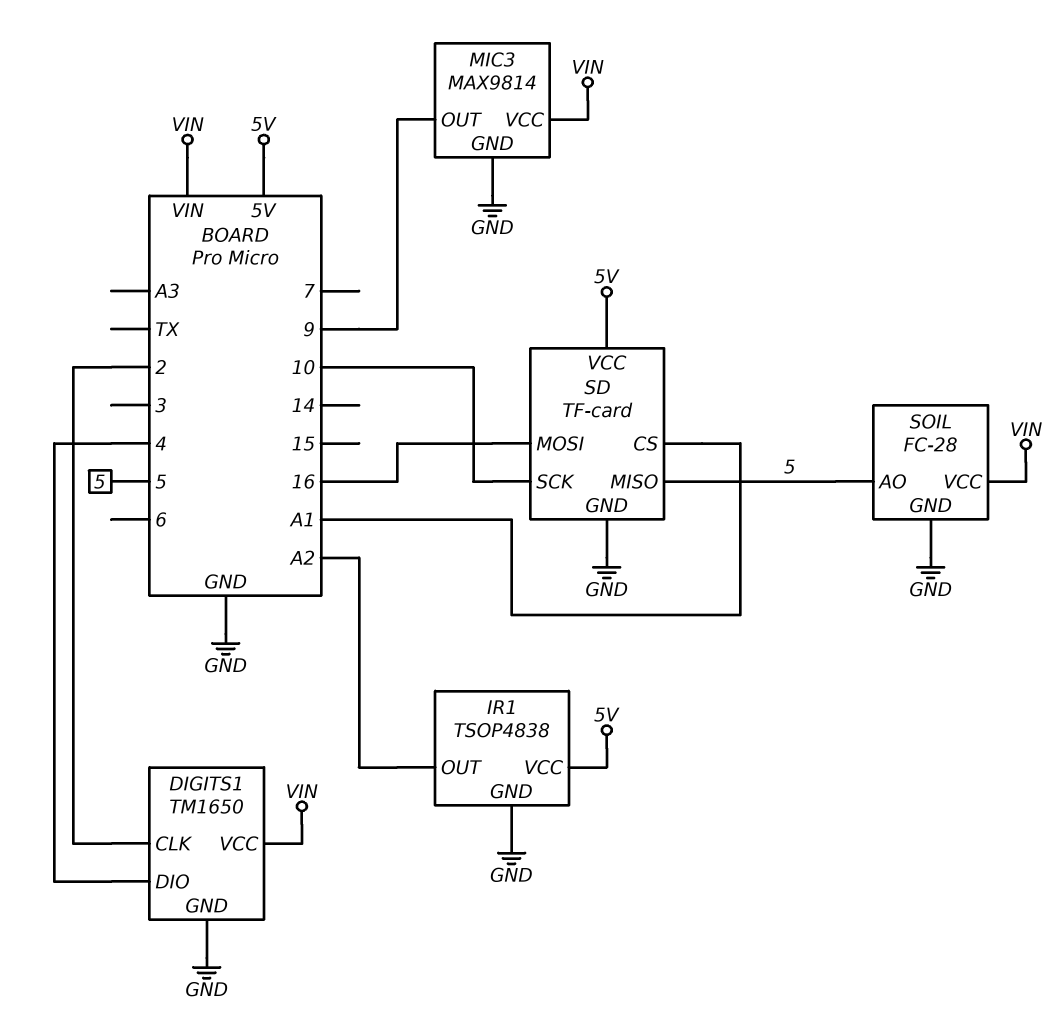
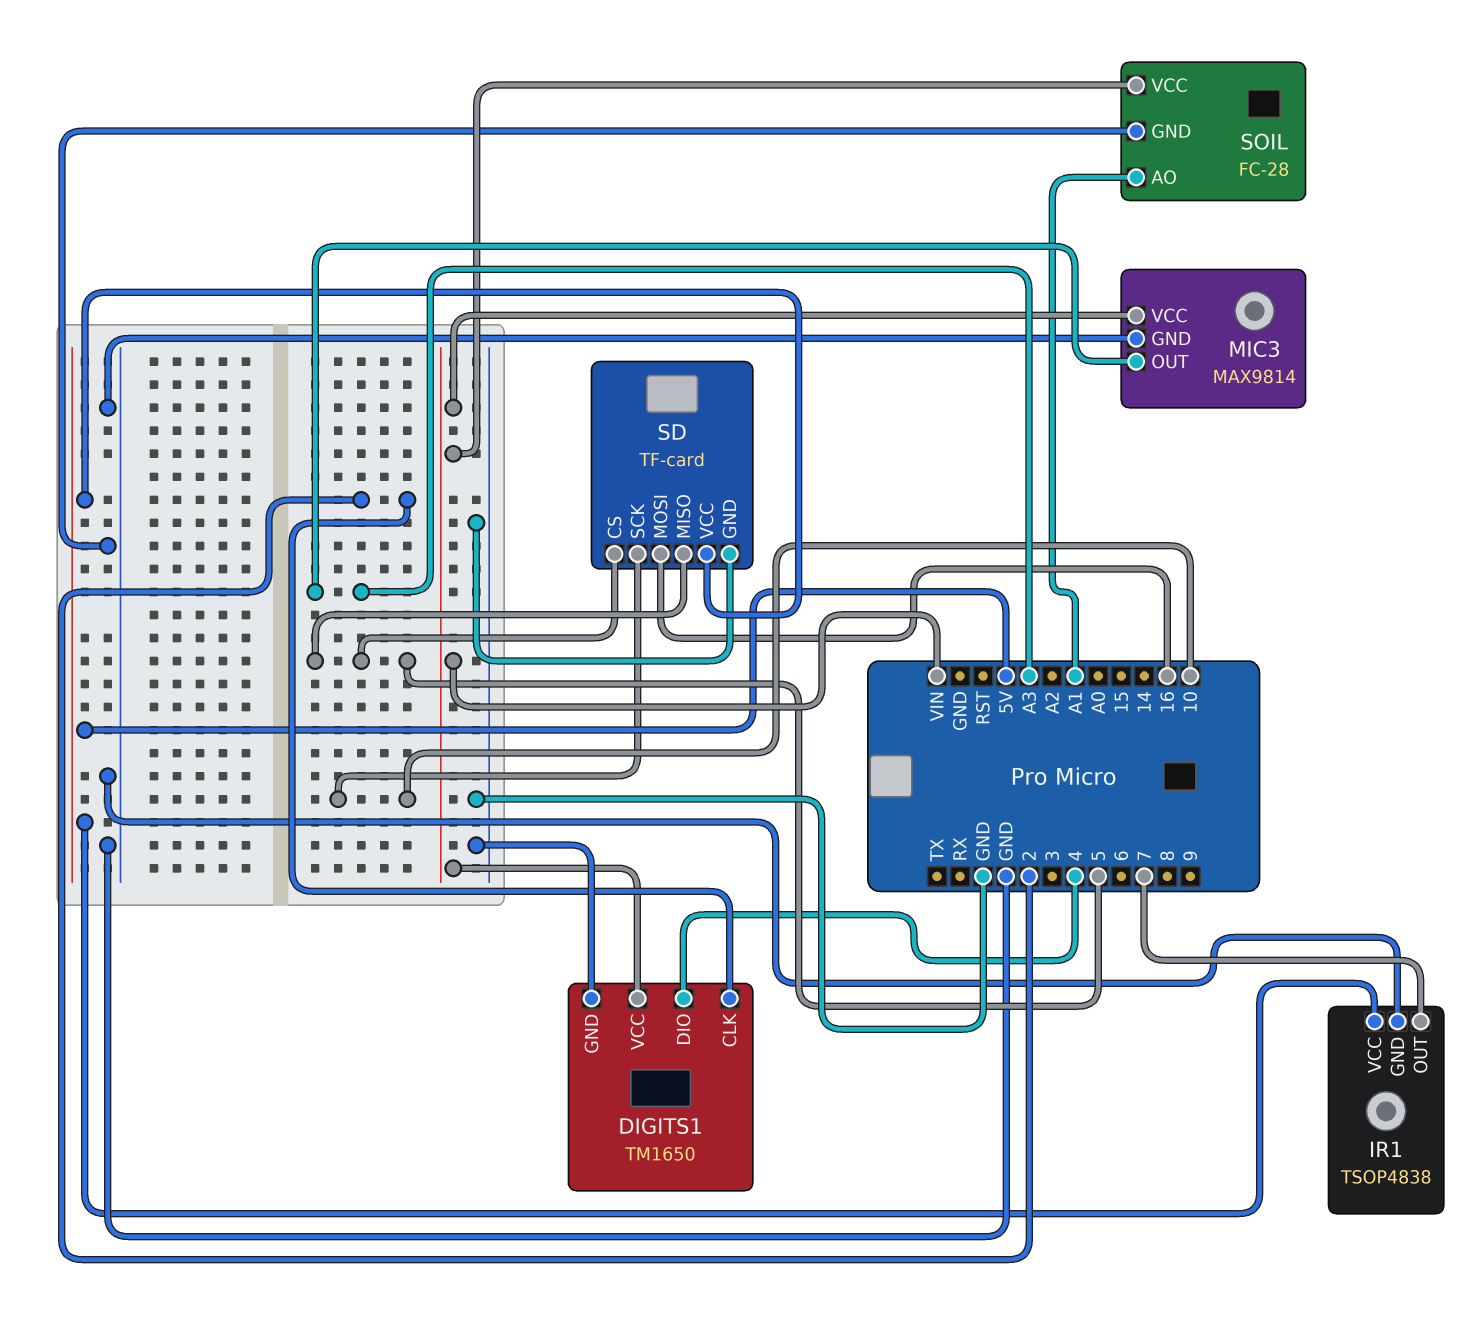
IR1 pin OUT: A2 -> 7
MIC3 pin OUT: 9 -> A3
SD pin CS: A1 -> 5
SOIL pin AO: 5 -> A1

